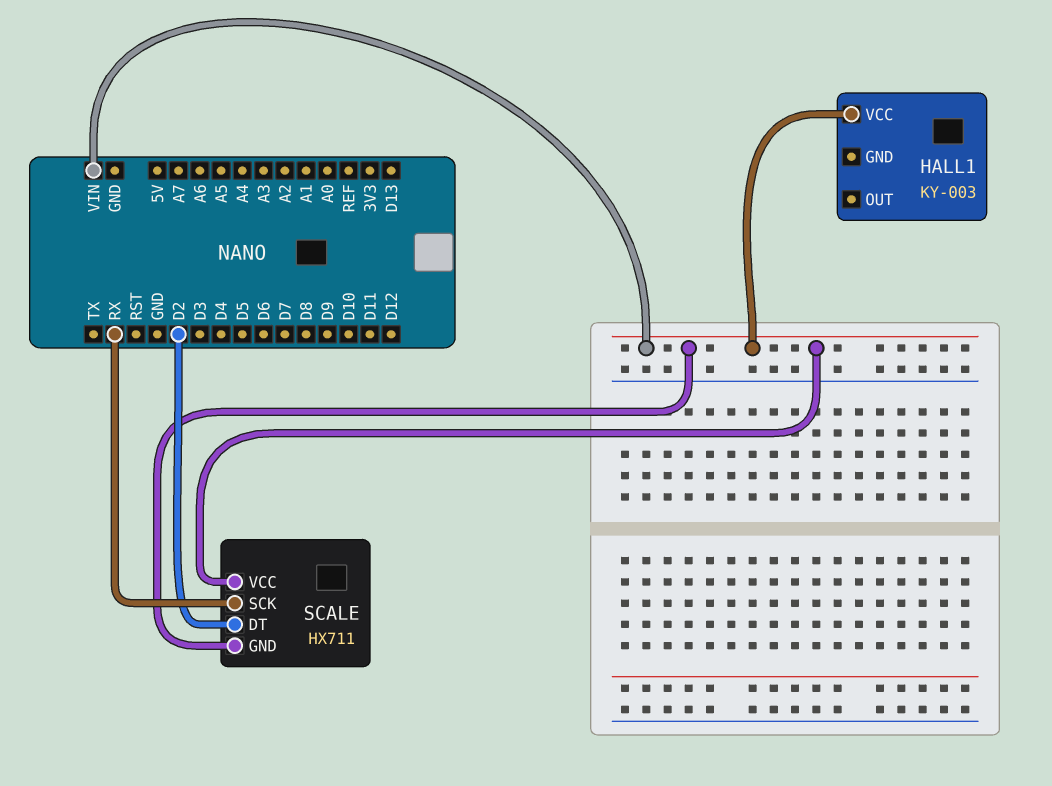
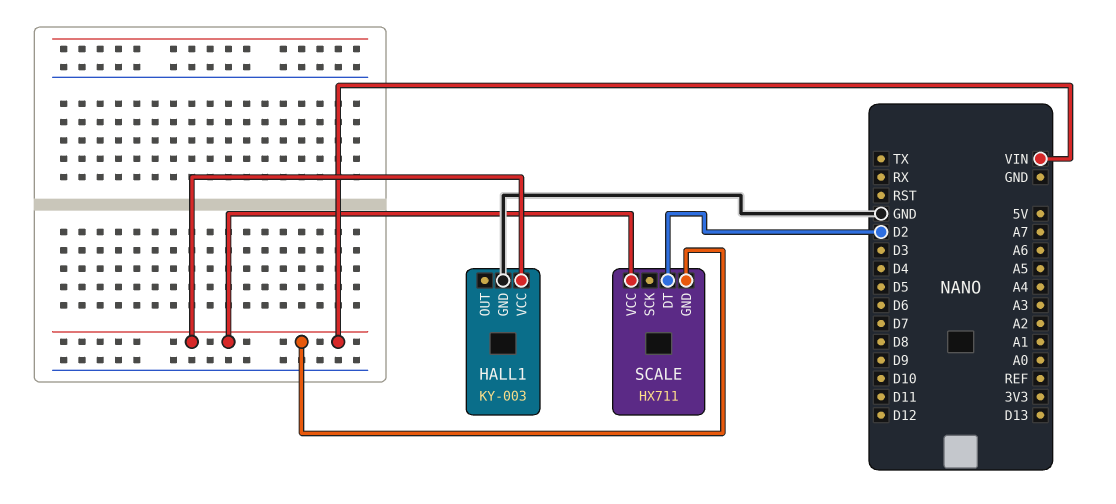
HALL1 pin GND: none -> GND
SCALE pin SCK: RX -> none

